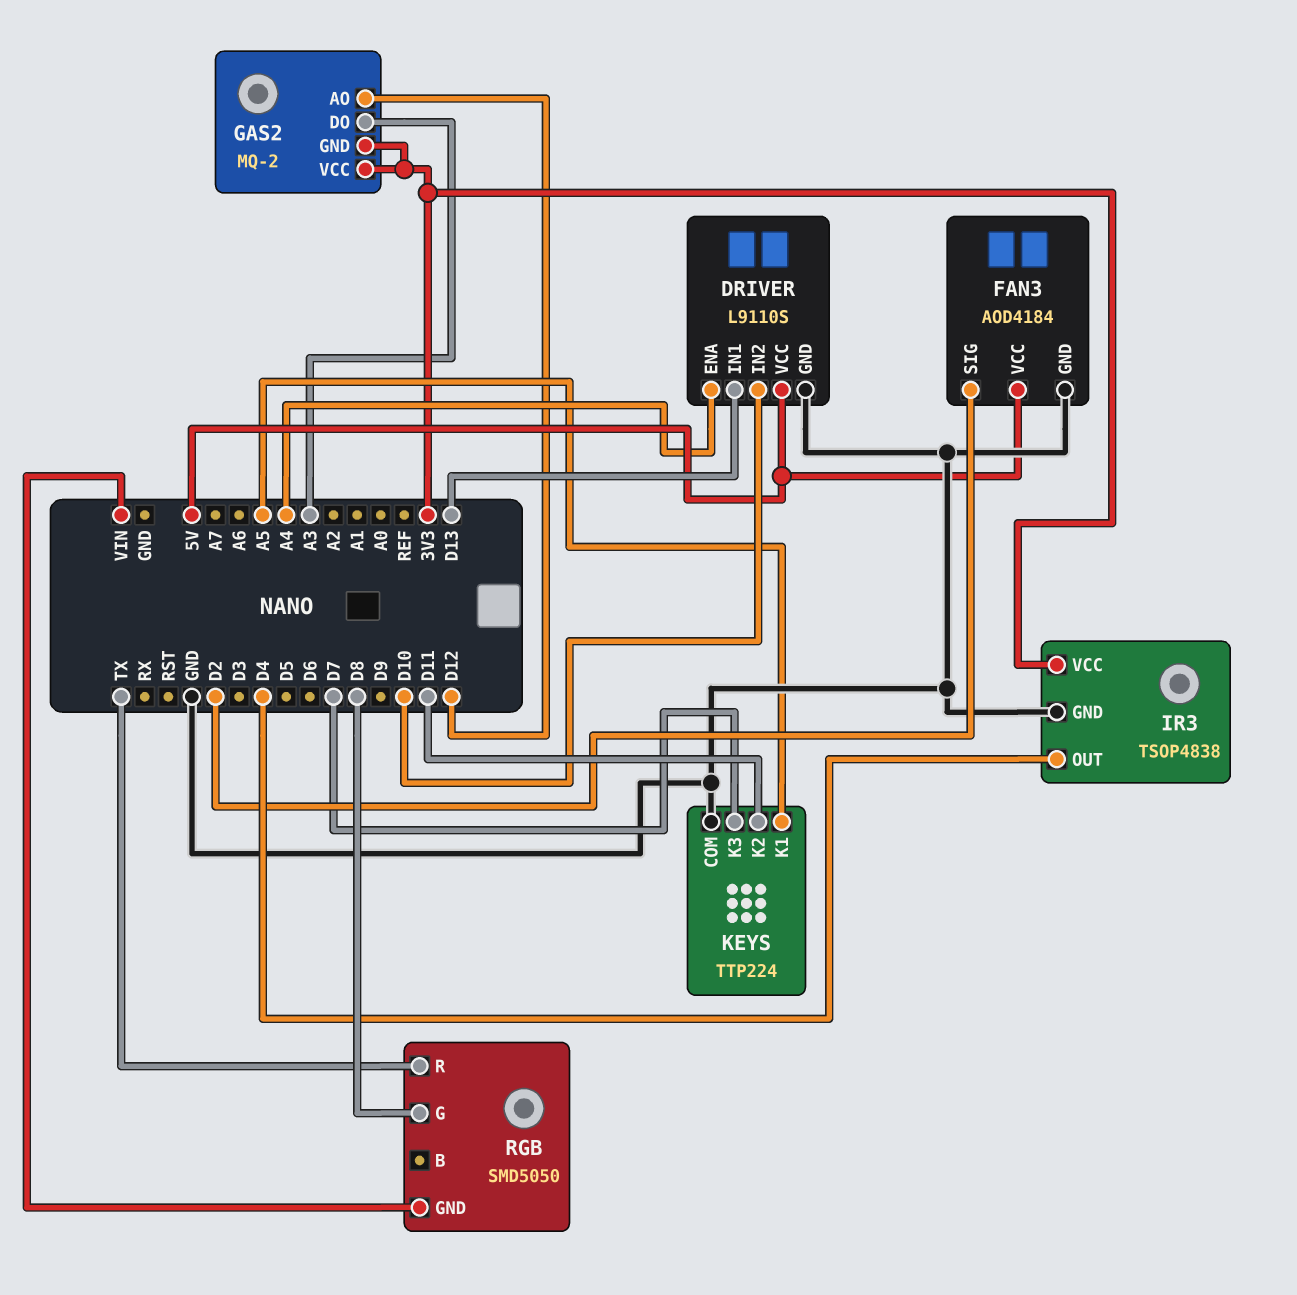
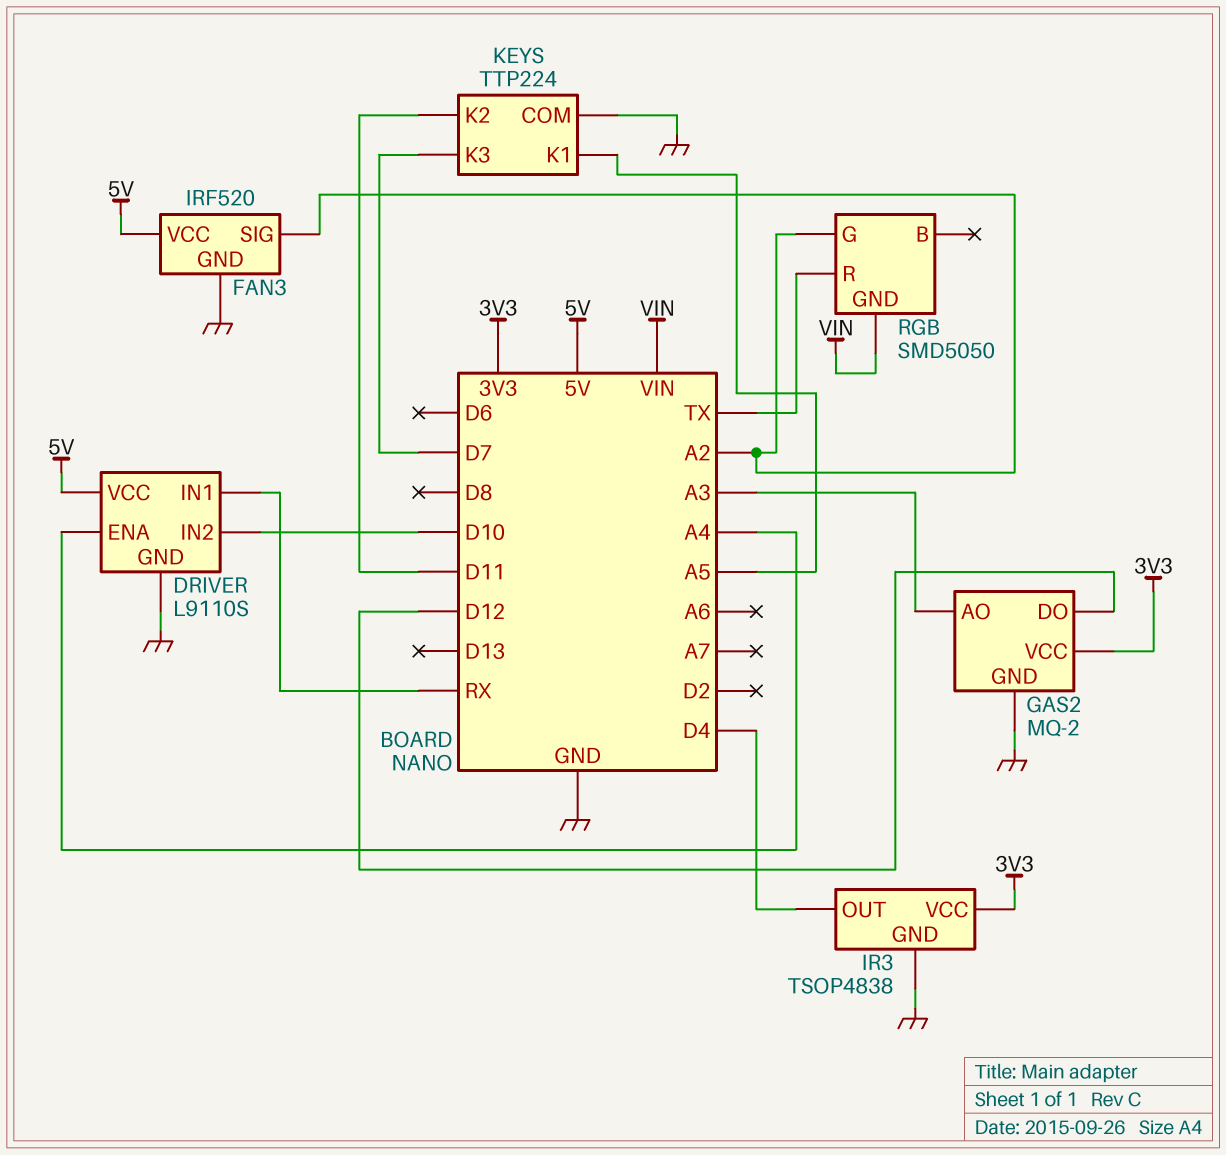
DRIVER pin IN1: D13 -> RX
FAN3: AOD4184 -> IRF520
FAN3 pin SIG: D2 -> A2
GAS2 pin AO: D12 -> A3
GAS2 pin DO: A3 -> D12
GAS2 pin GND: 3V3 -> GND
RGB pin G: D8 -> A2

